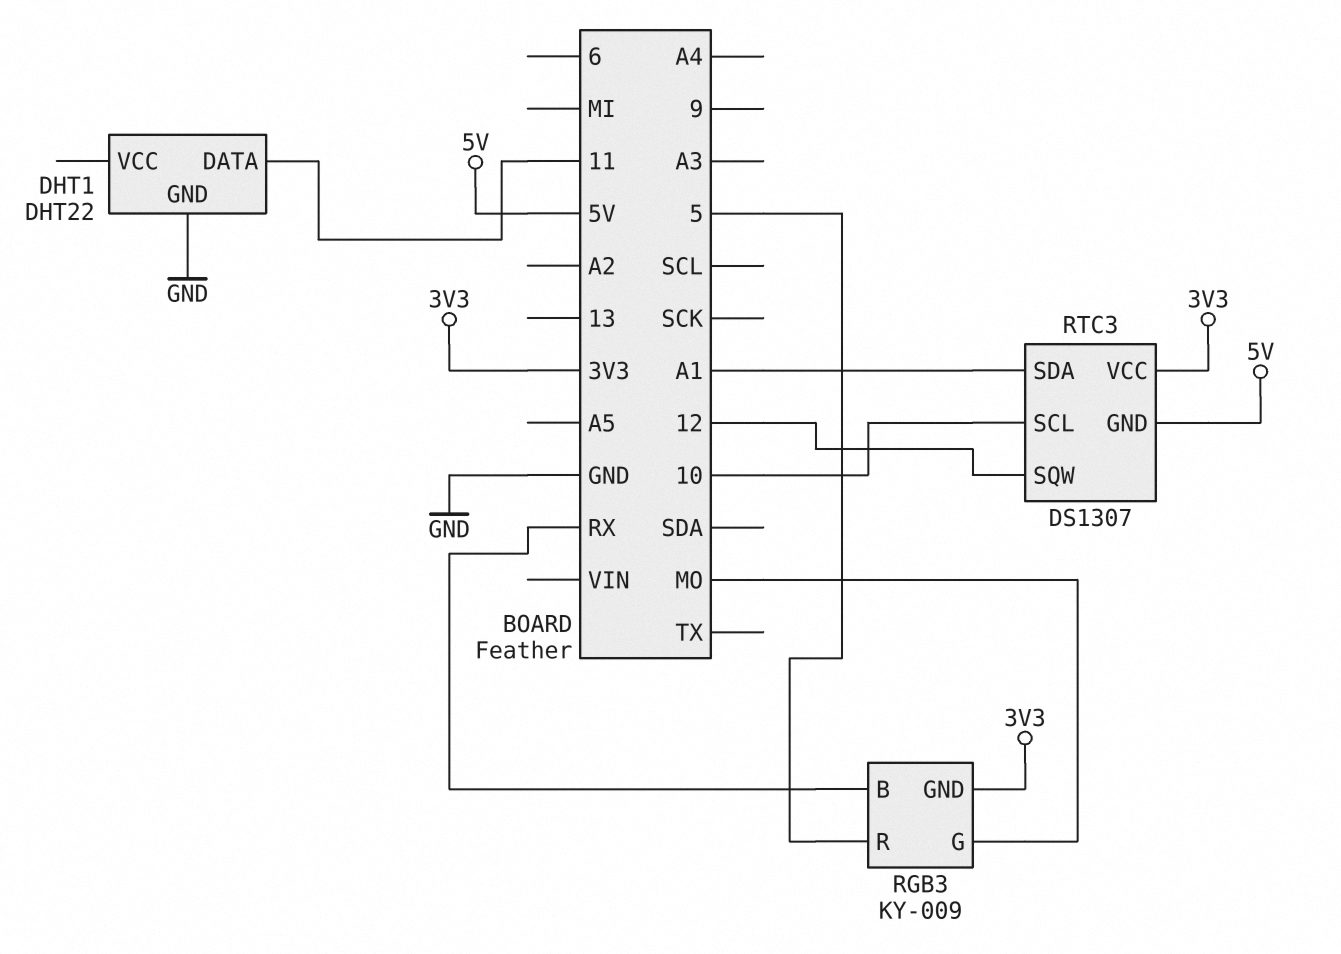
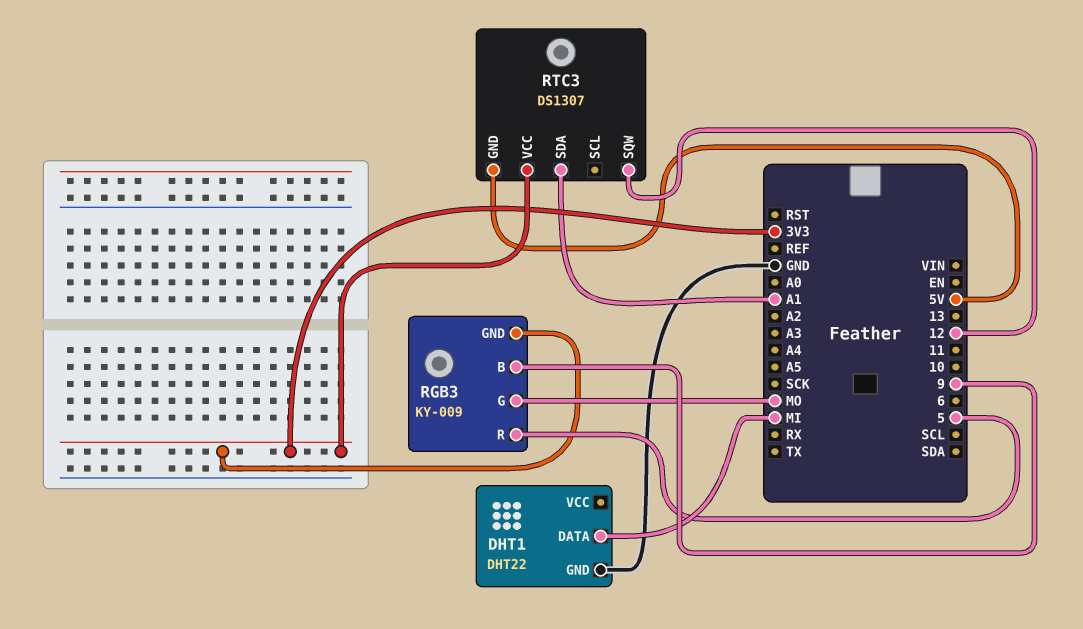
DHT1 pin DATA: 11 -> MI
RGB3 pin B: RX -> 9
RTC3 pin SCL: 10 -> none

